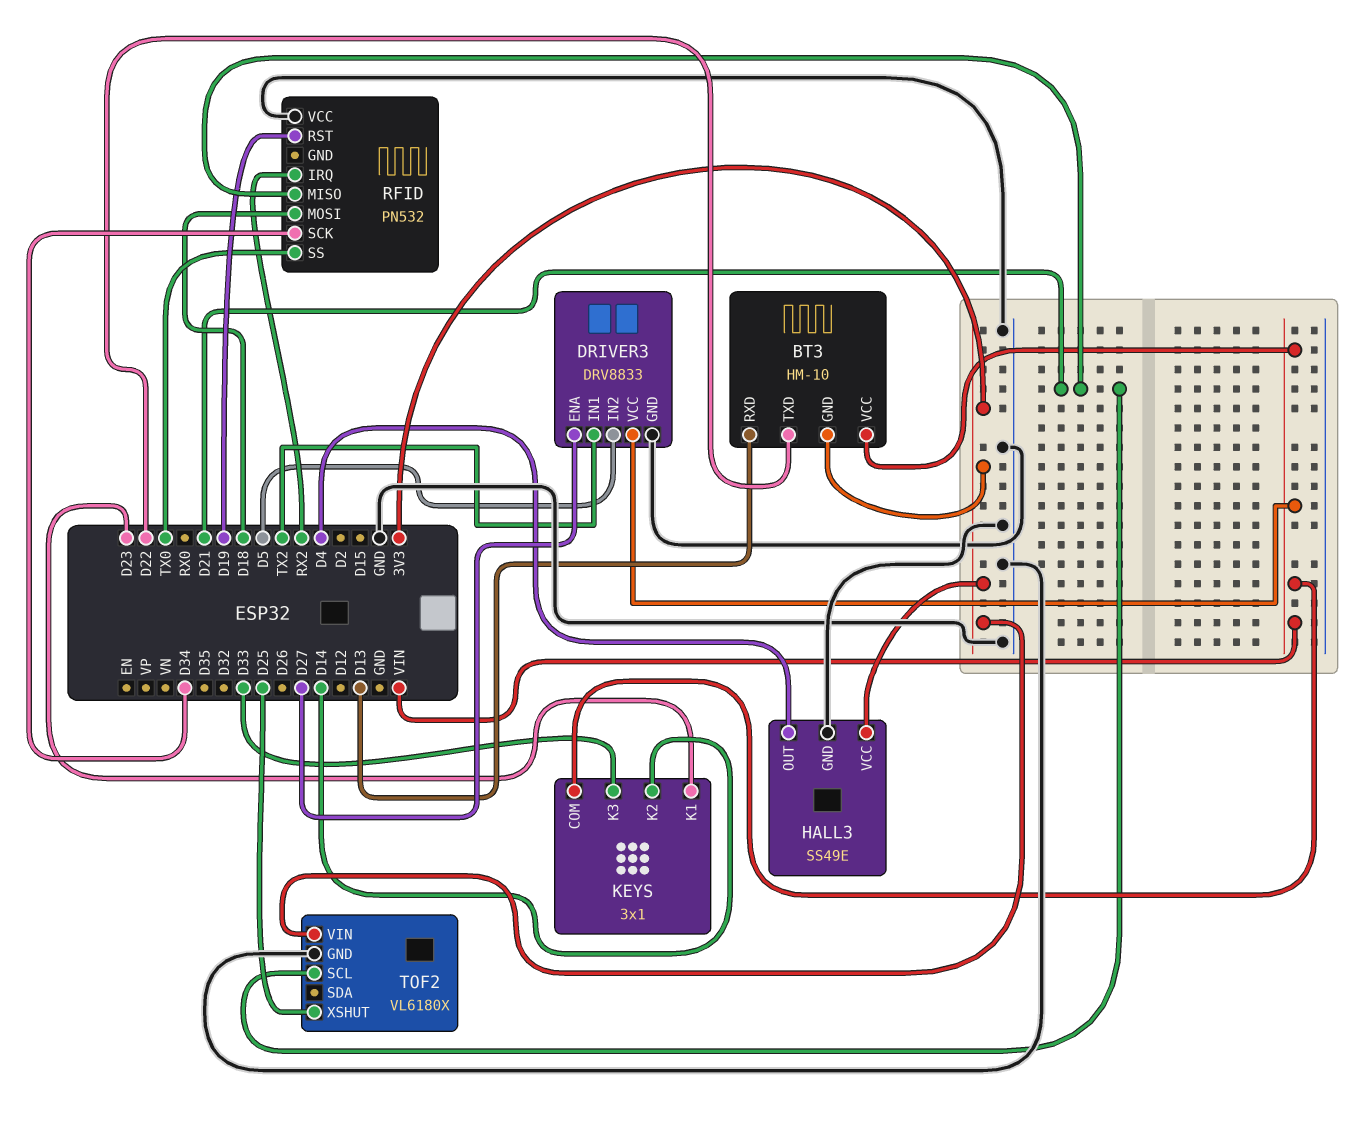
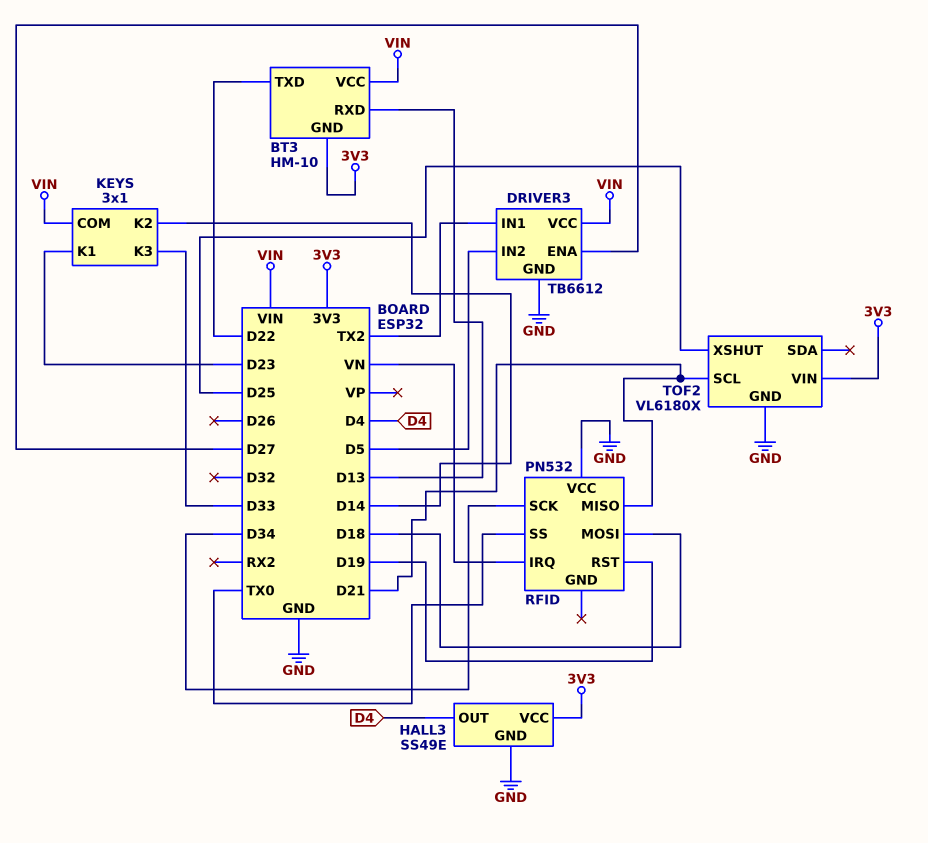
DRIVER3: DRV8833 -> TB6612
RFID pin IRQ: RX2 -> VN

